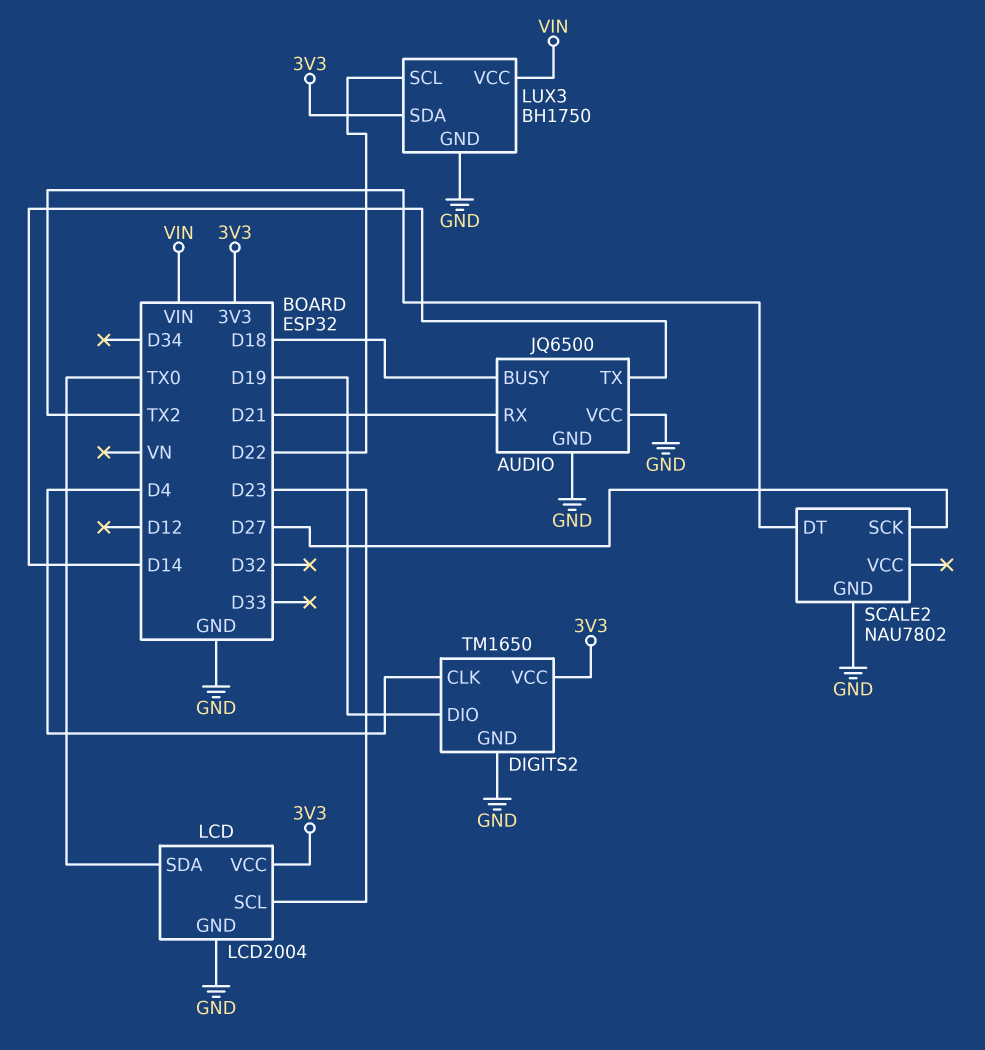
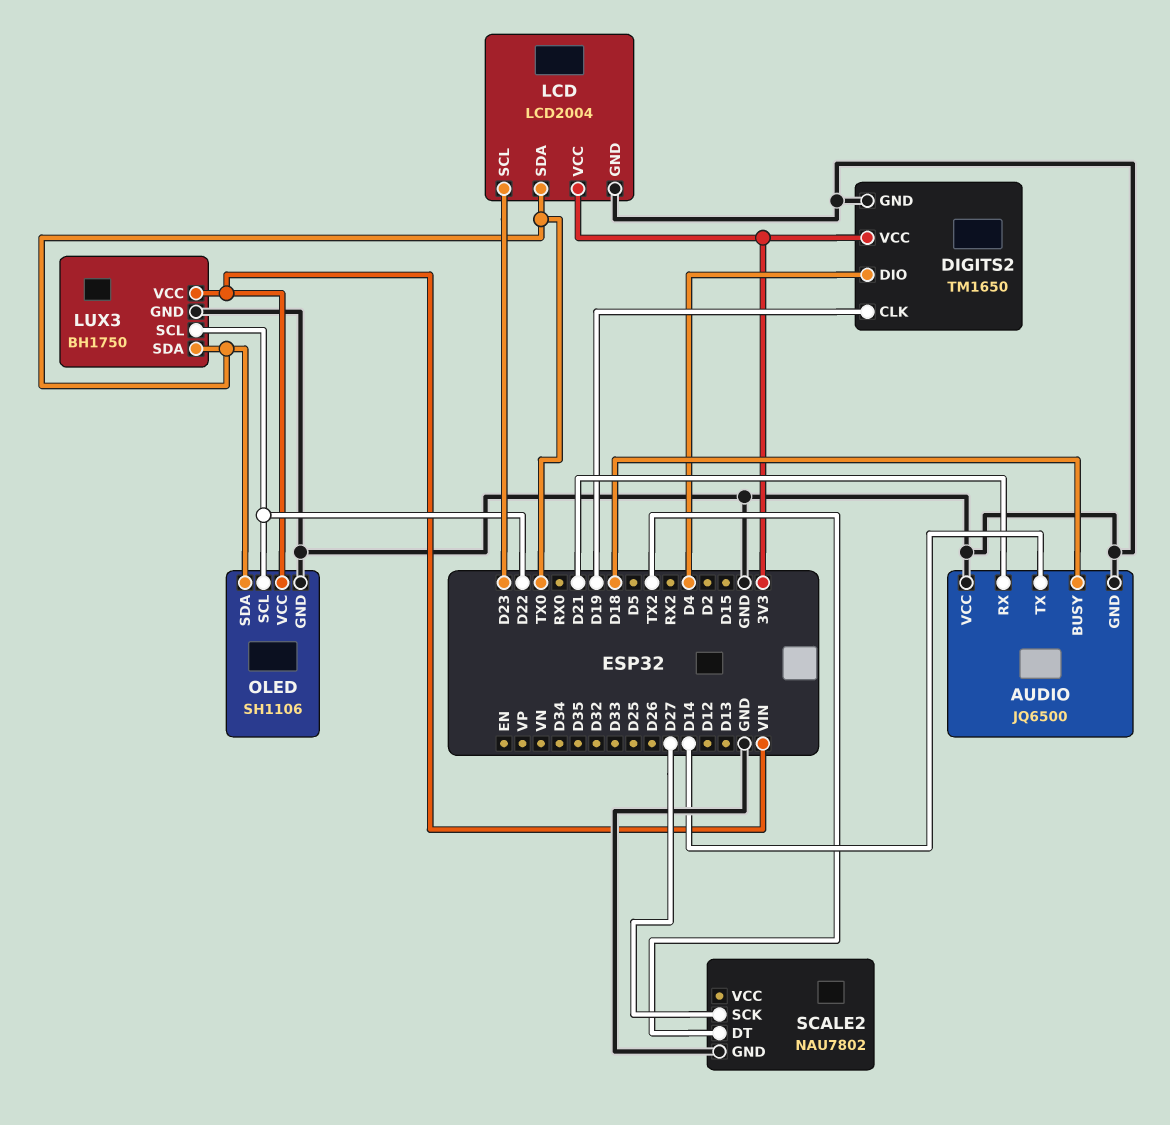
DIGITS2 pin CLK: D4 -> D19
DIGITS2 pin DIO: D19 -> D4
LUX3 pin SDA: 3V3 -> TX0
OLED: none -> SH1106
OLED pin GND: none -> GND
OLED pin SCL: none -> D22
OLED pin SDA: none -> TX0
OLED pin VCC: none -> VIN

